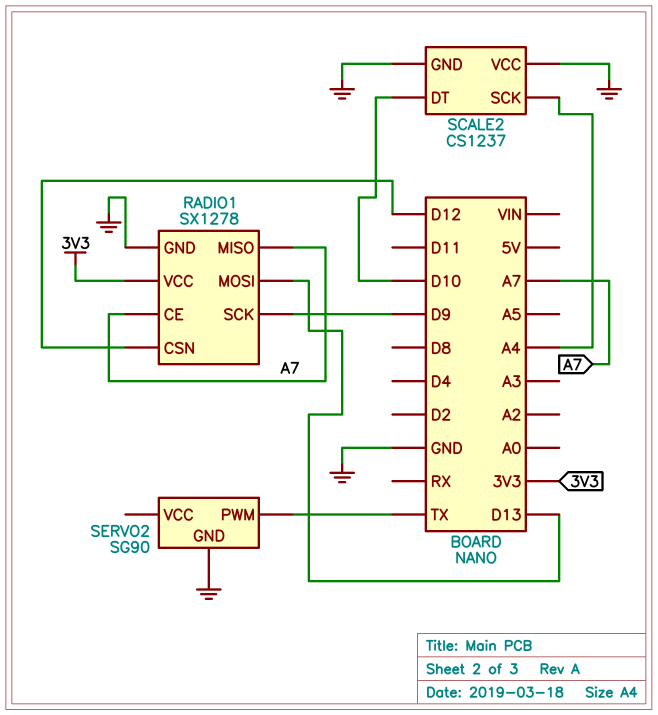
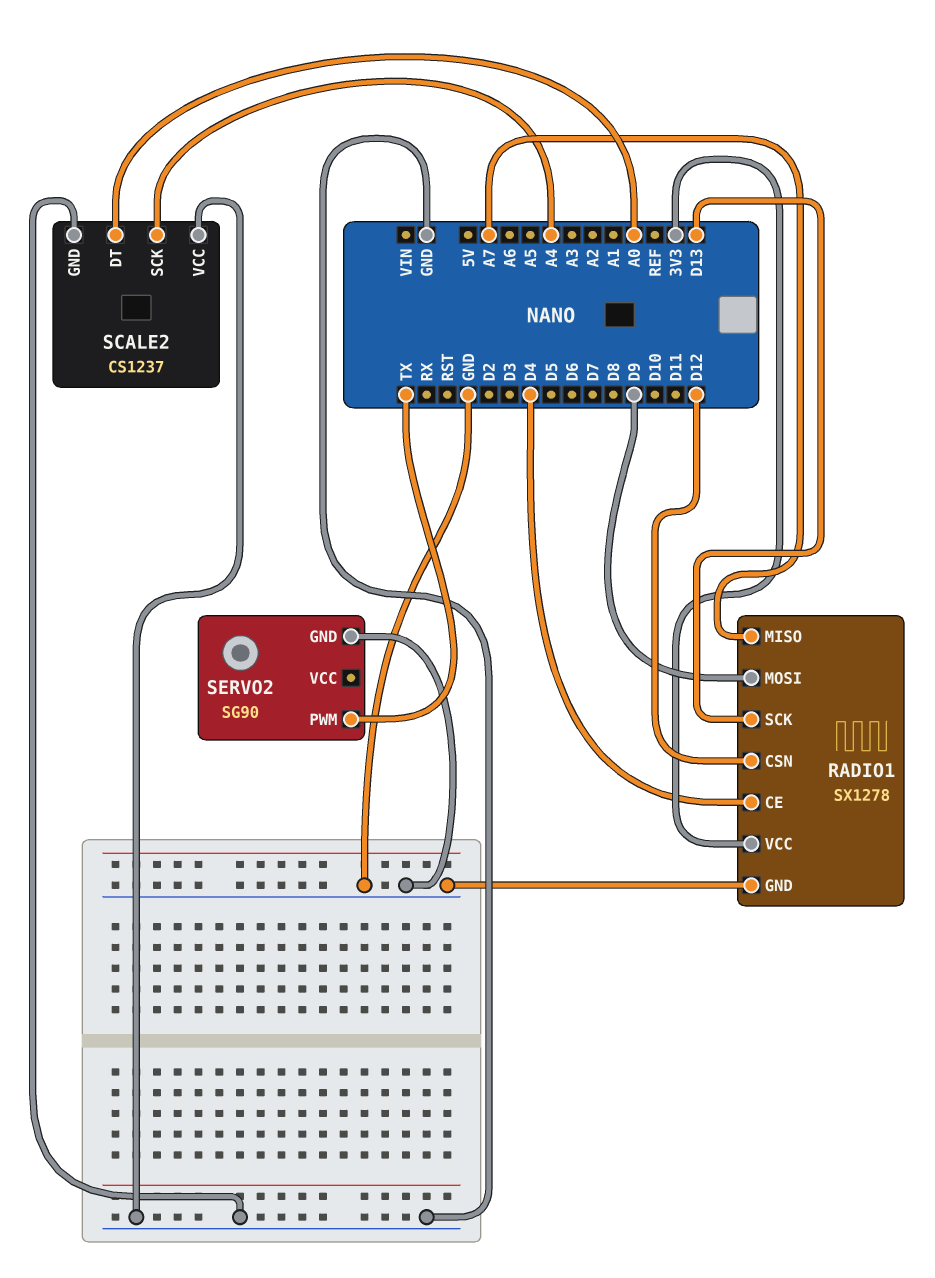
RADIO1 pin CE: A7 -> D4
RADIO1 pin MOSI: D13 -> D9
RADIO1 pin SCK: D9 -> D13
SCALE2 pin DT: D10 -> A0

